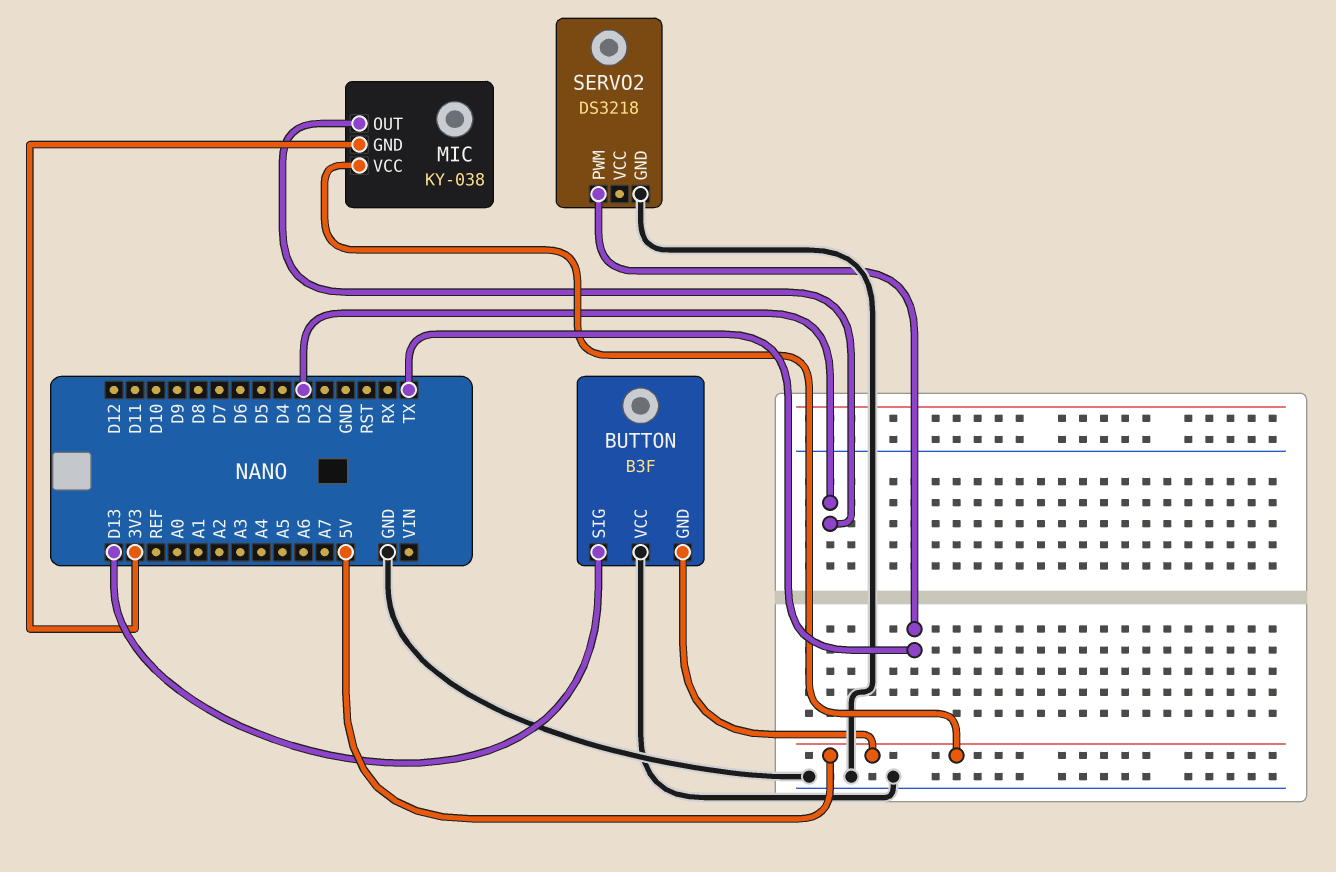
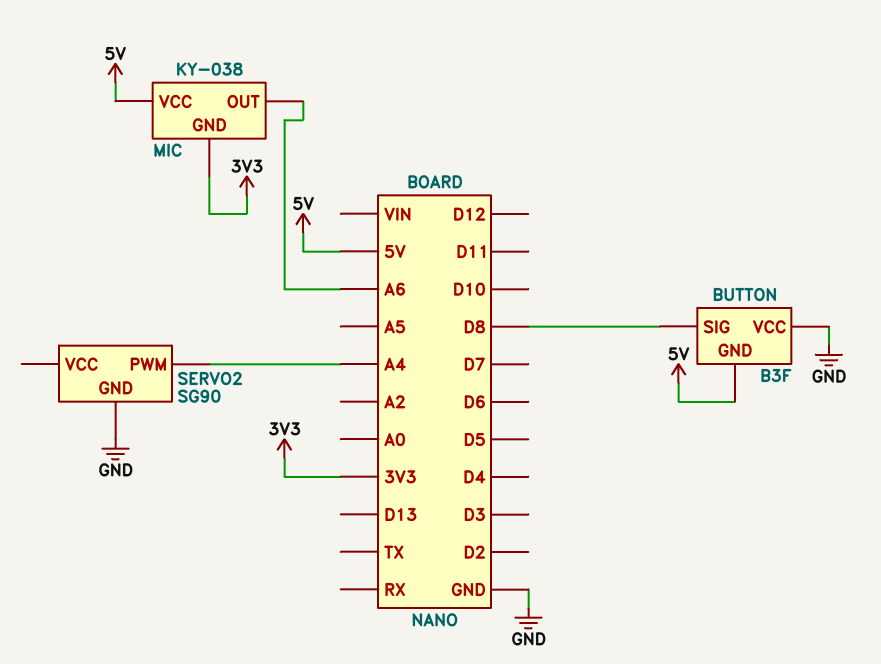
BUTTON pin SIG: D13 -> D8
MIC pin OUT: D3 -> A6
SERVO2: DS3218 -> SG90
SERVO2 pin PWM: TX -> A4

